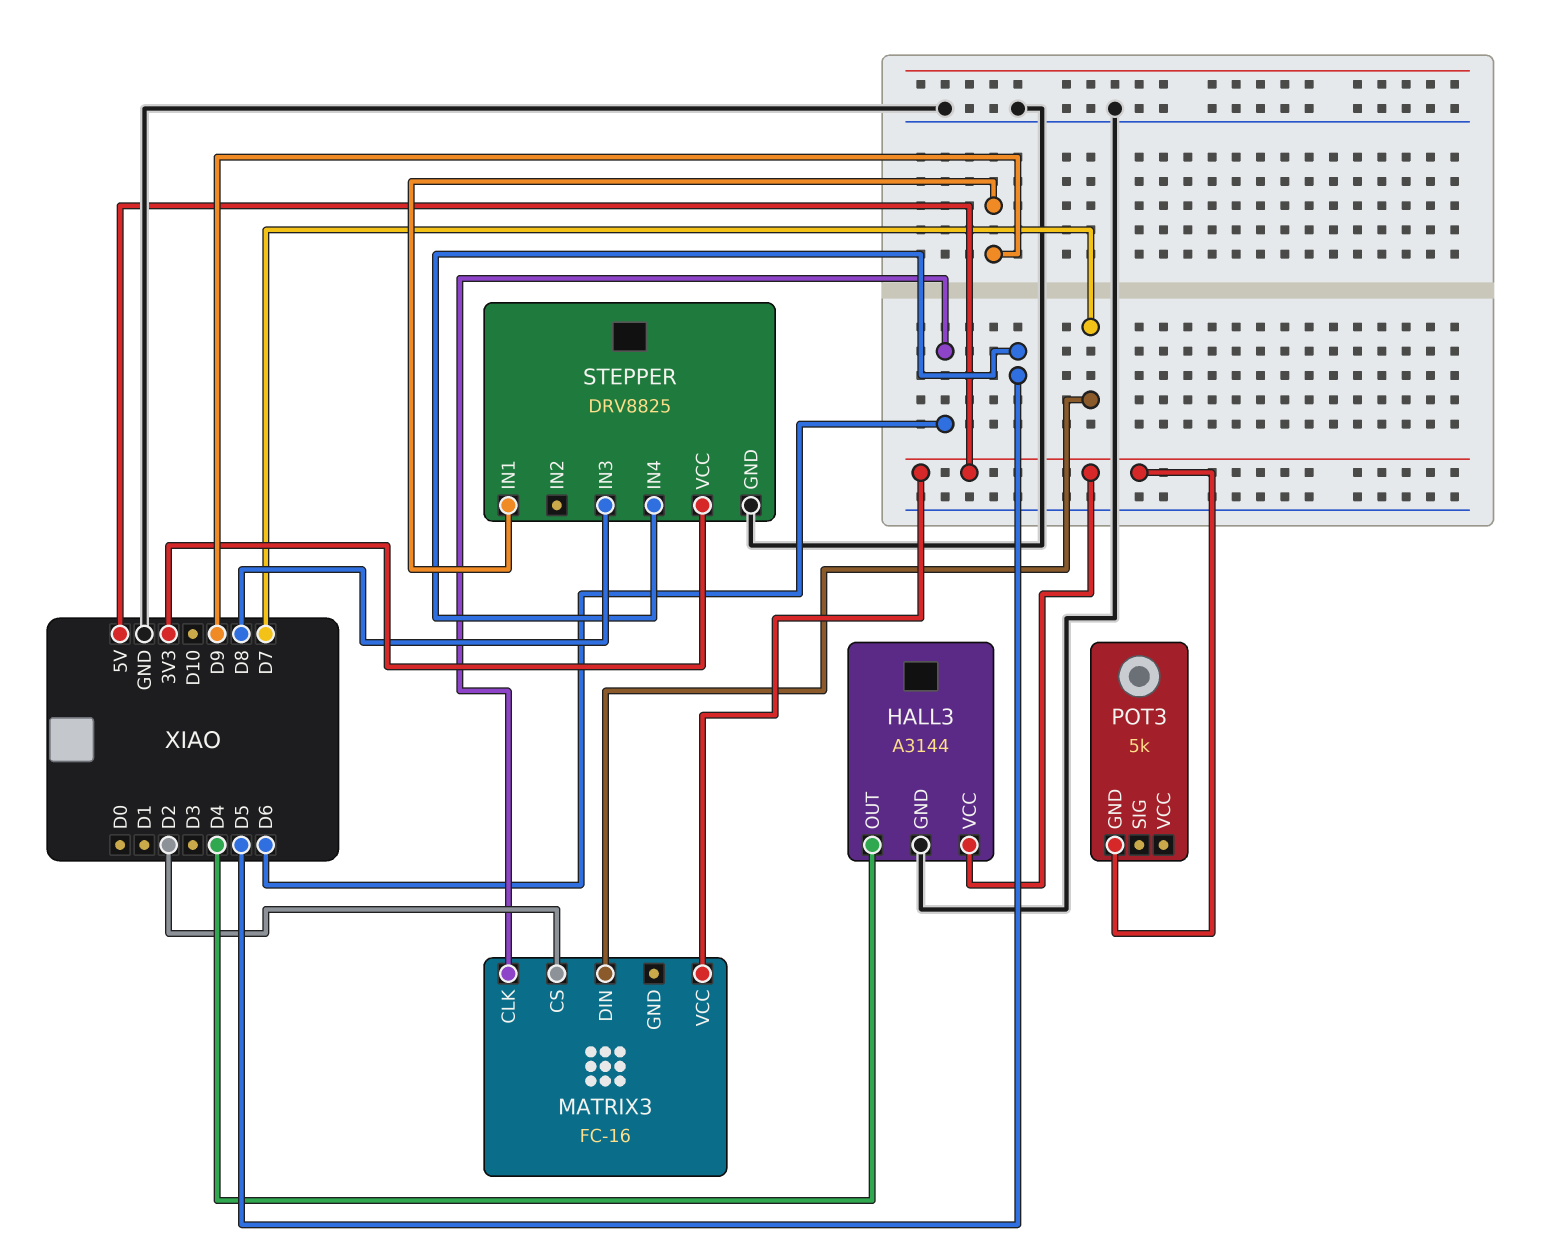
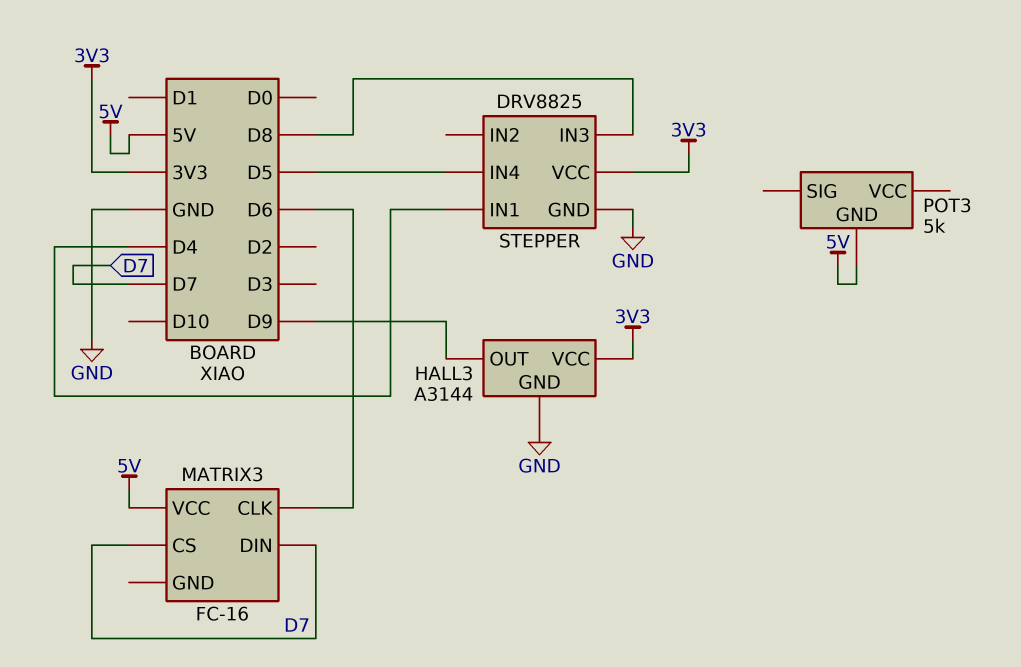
HALL3 pin OUT: D4 -> D9
HALL3 pin VCC: 5V -> 3V3
MATRIX3 pin CS: D2 -> D7
STEPPER pin IN1: D9 -> D4

